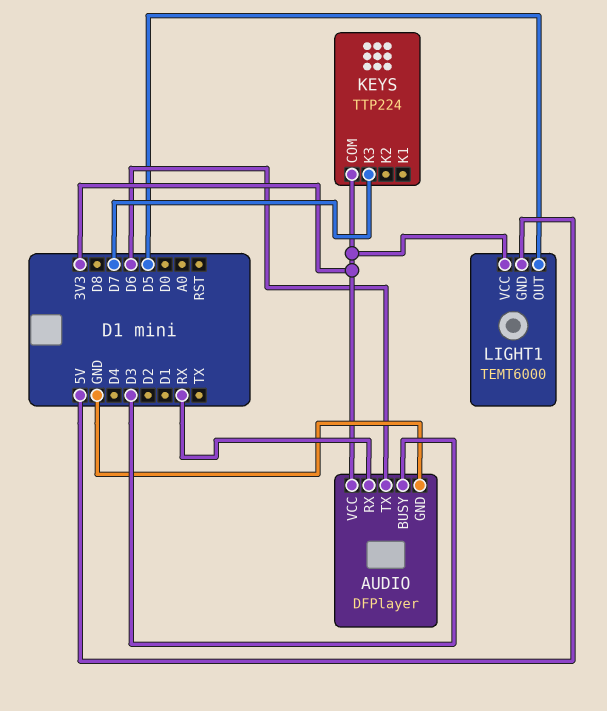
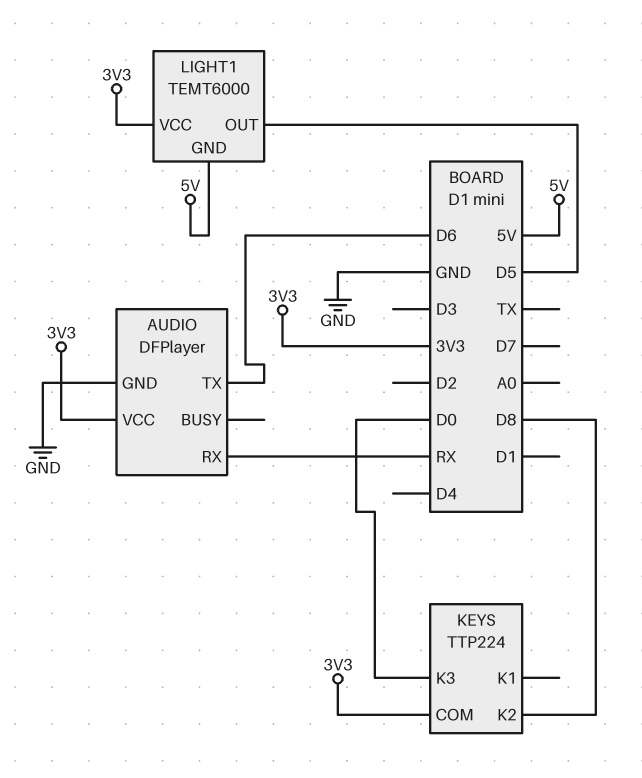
AUDIO pin BUSY: D3 -> none
KEYS pin K2: none -> D8
KEYS pin K3: D7 -> D0

